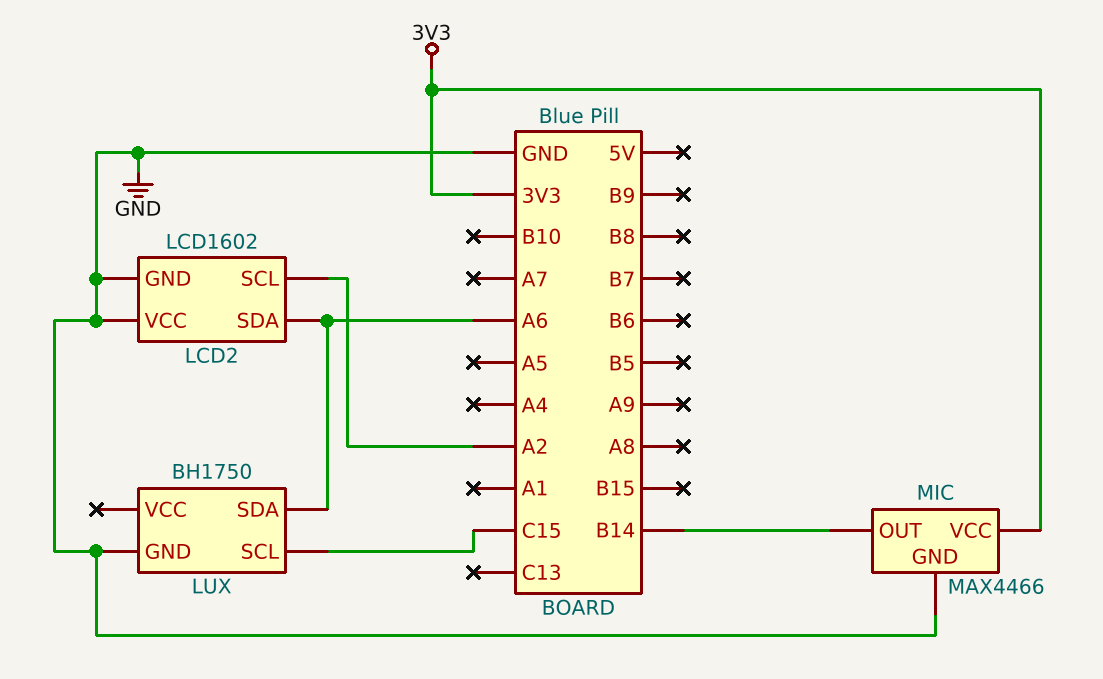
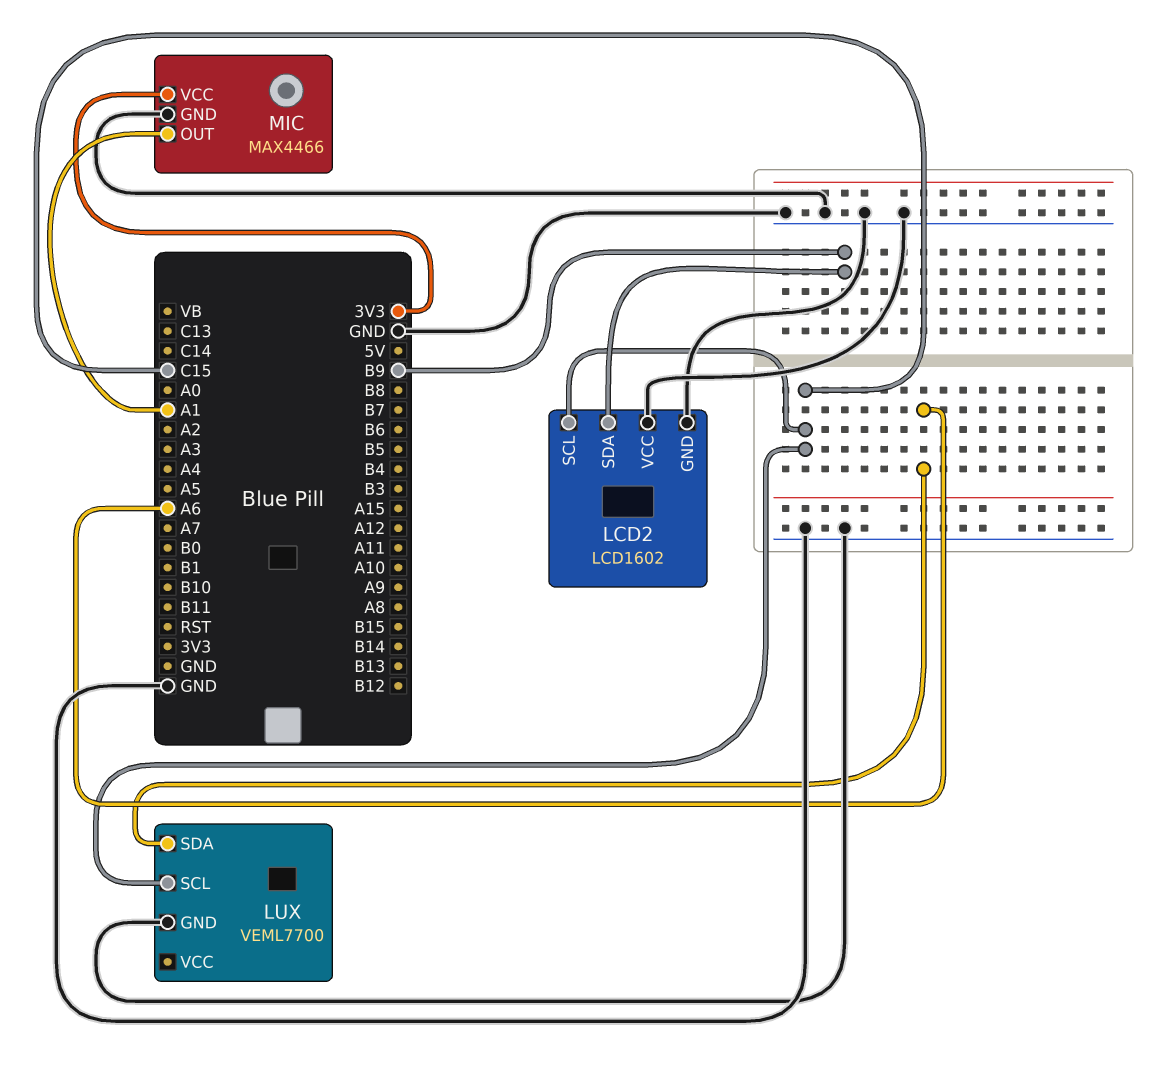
LCD2 pin SCL: A2 -> C15
LCD2 pin SDA: A6 -> B9
LUX: BH1750 -> VEML7700
MIC pin OUT: B14 -> A1

